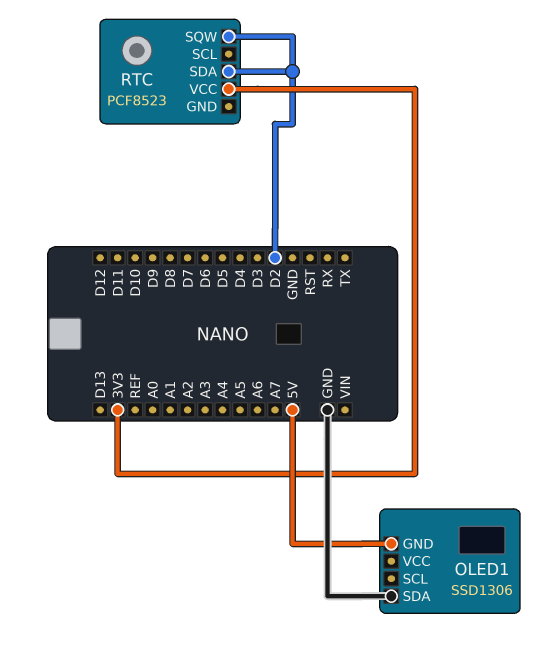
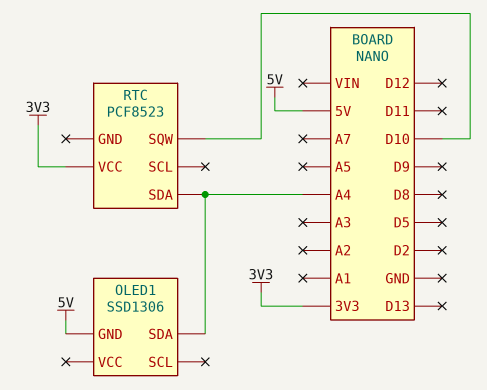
OLED1 pin SDA: GND -> A4
RTC pin SDA: D2 -> A4
RTC pin SQW: D2 -> D10

